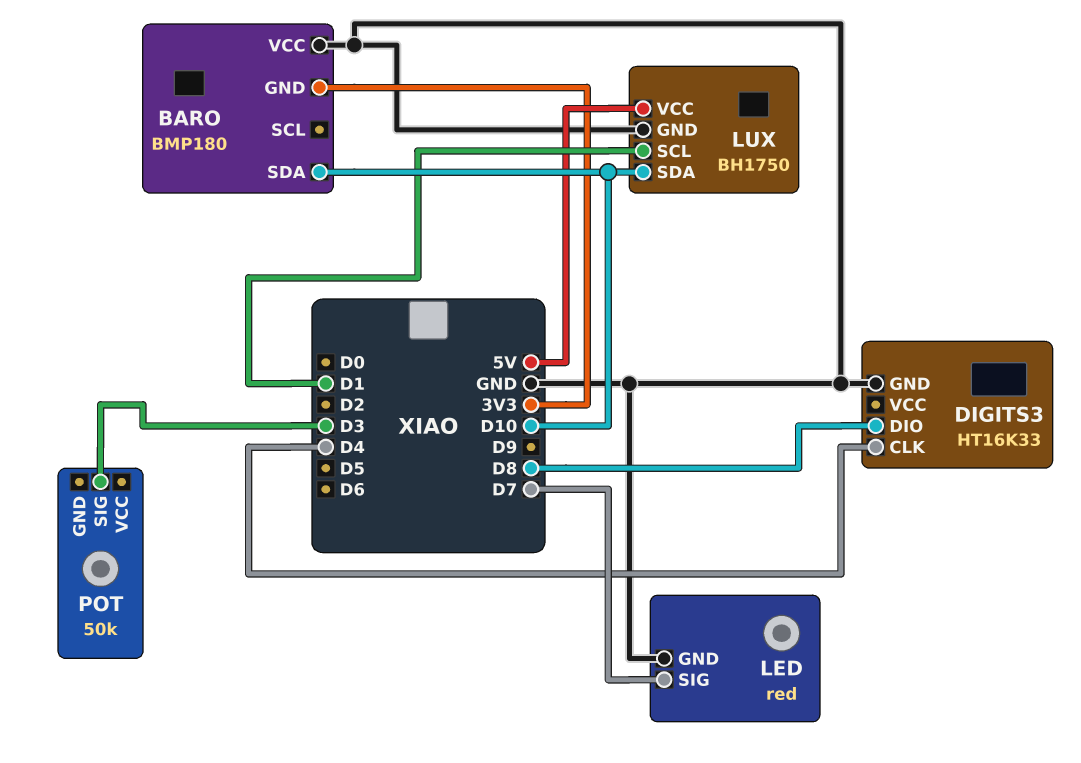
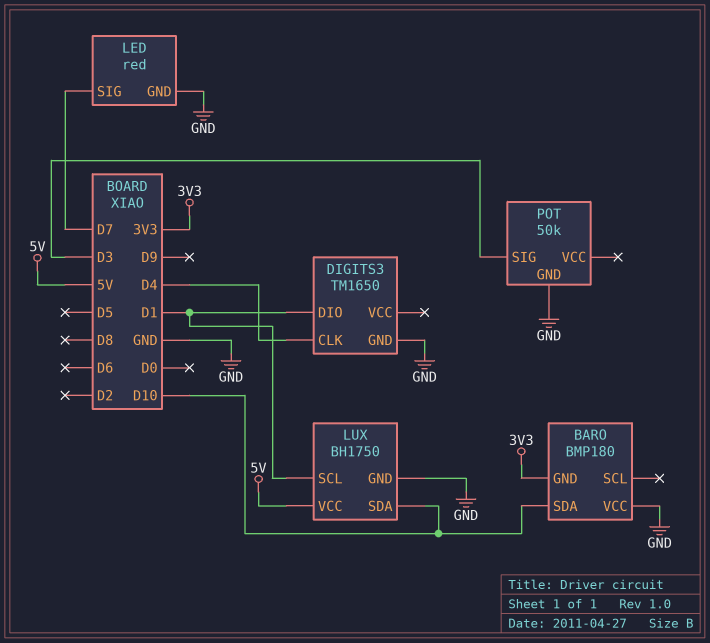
DIGITS3: HT16K33 -> TM1650
DIGITS3 pin DIO: D8 -> D1
POT pin GND: none -> GND

